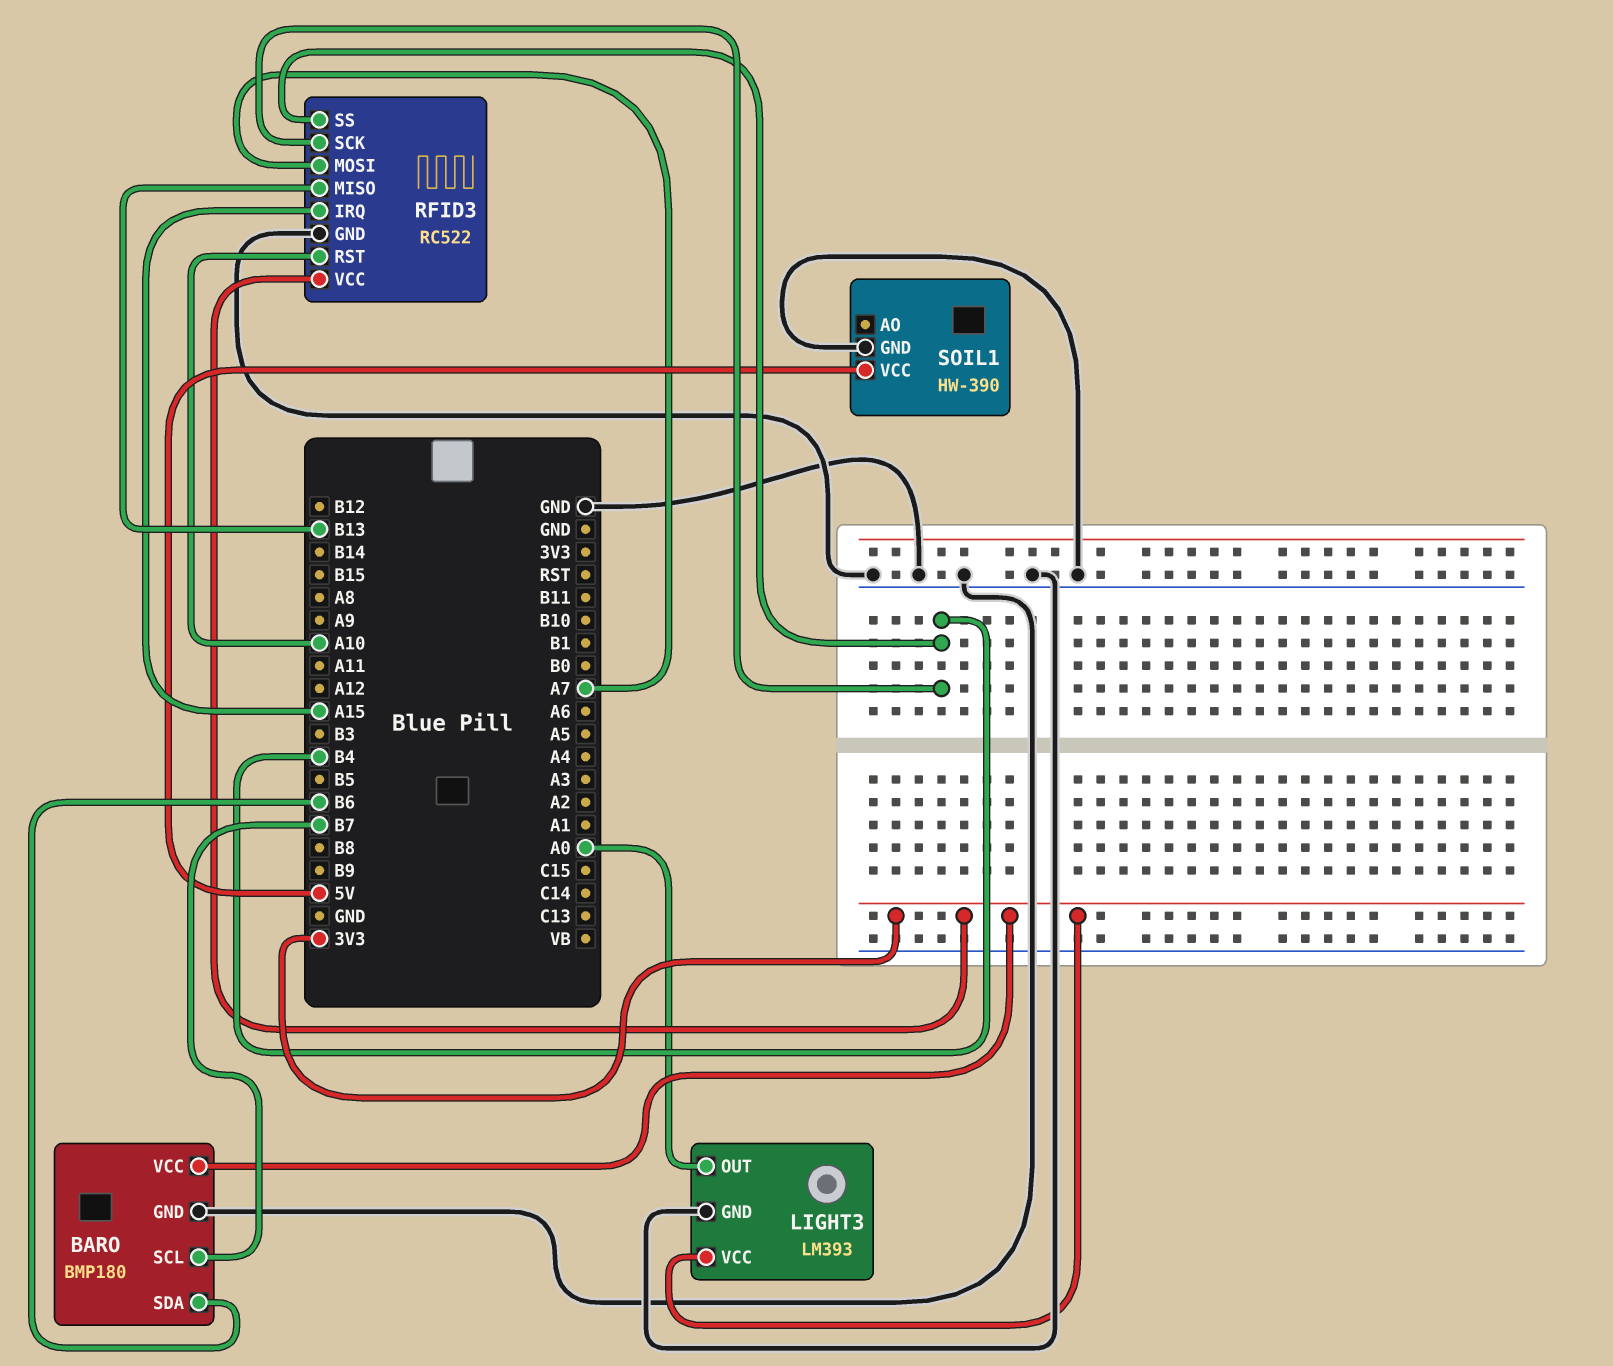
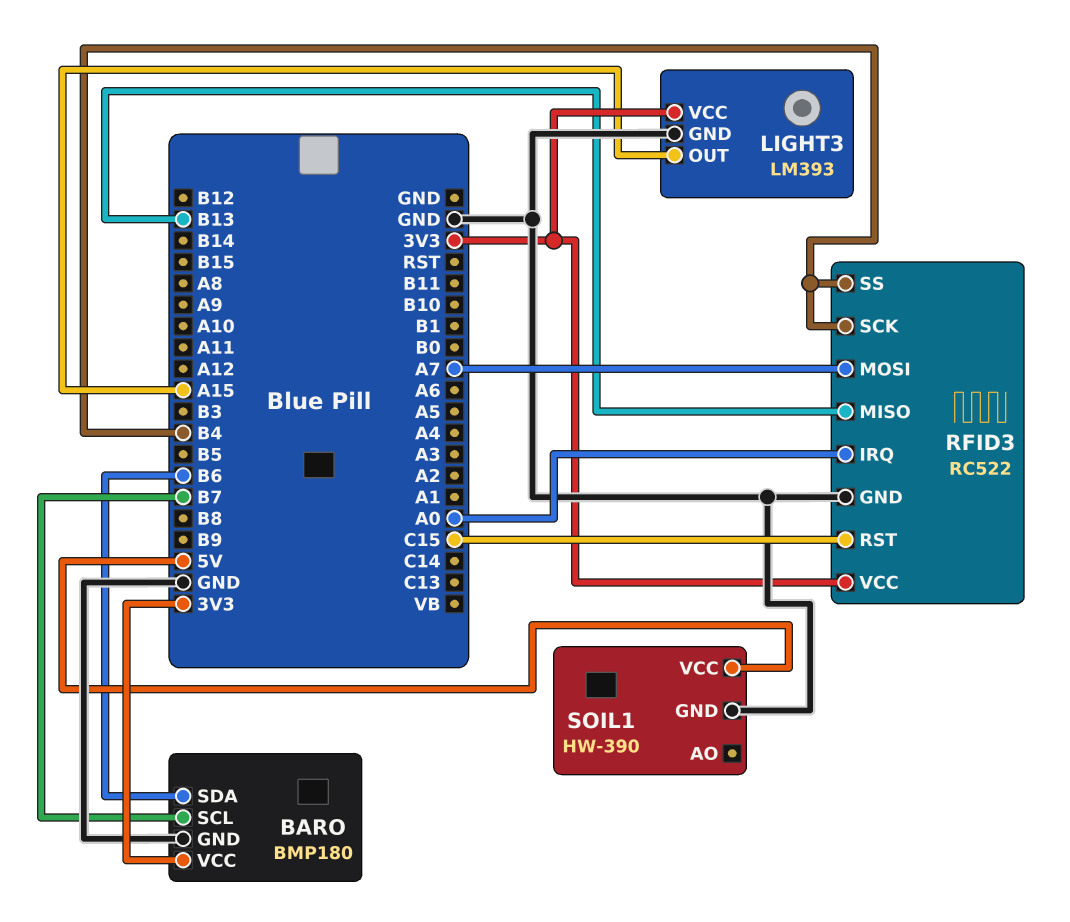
LIGHT3 pin OUT: A0 -> A15
RFID3 pin IRQ: A15 -> A0
RFID3 pin RST: A10 -> C15

